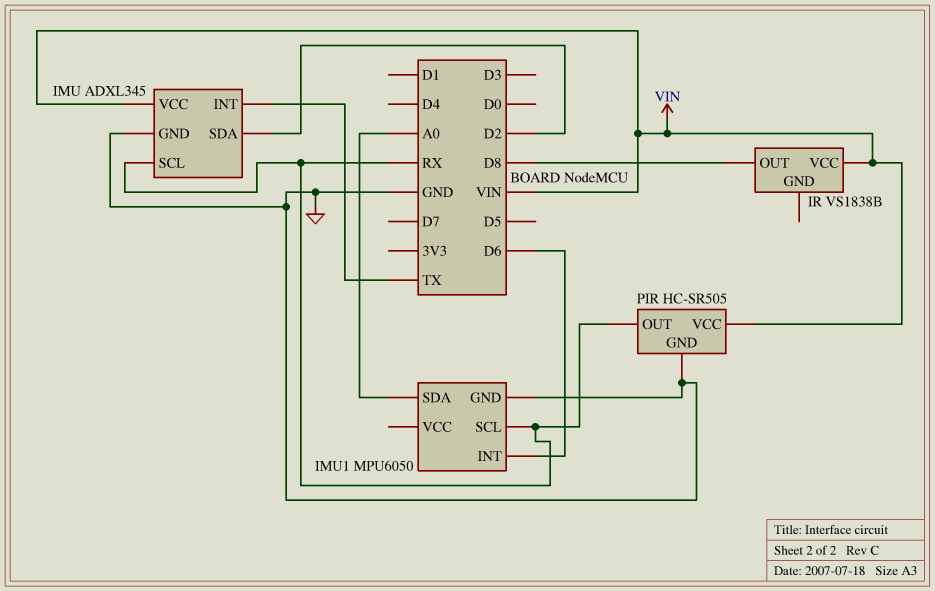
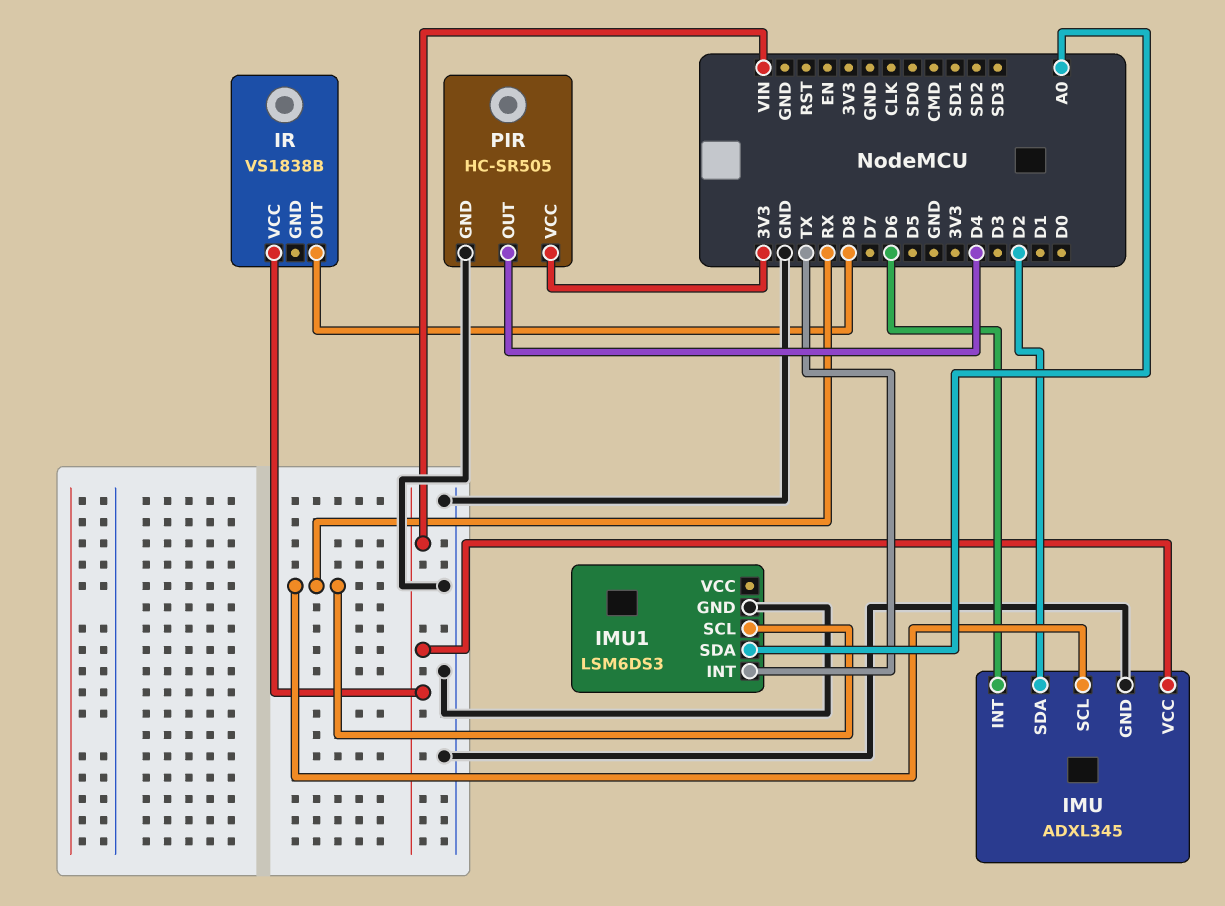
IMU pin INT: TX -> D6
IMU1: MPU6050 -> LSM6DS3
IMU1 pin INT: D6 -> TX
PIR pin OUT: RX -> D4
PIR pin VCC: VIN -> 3V3

